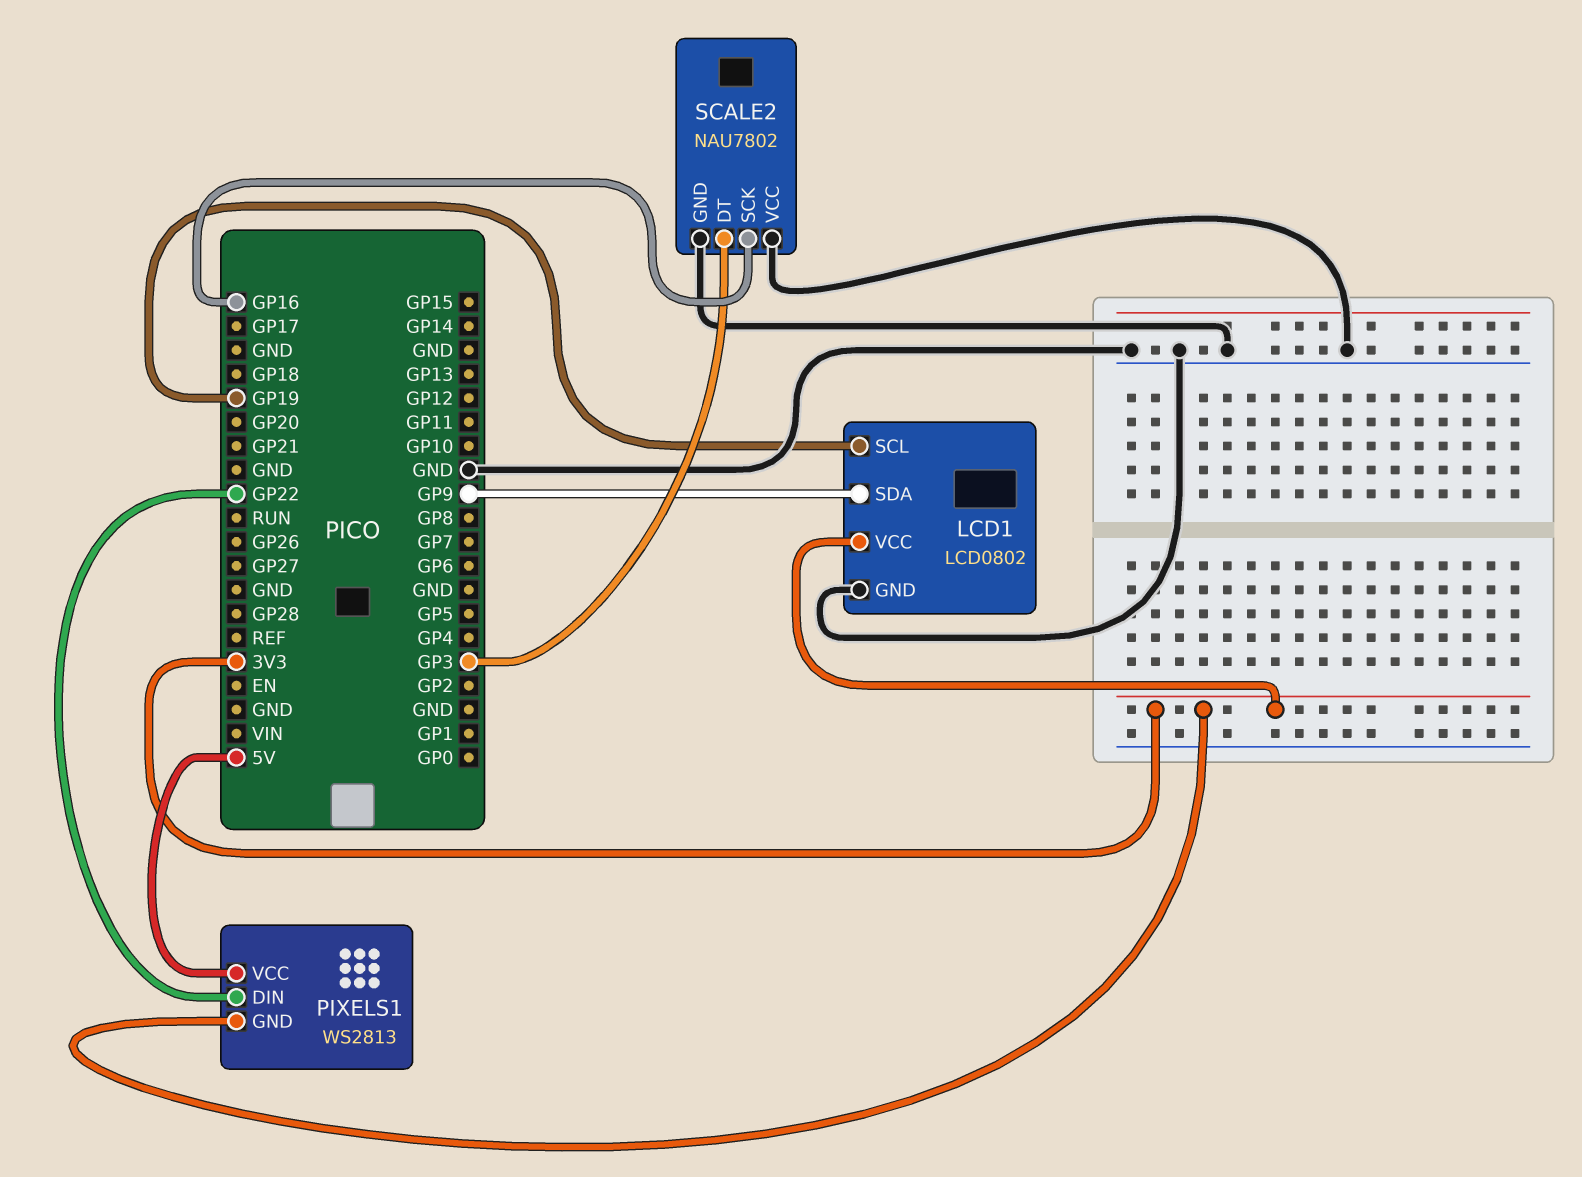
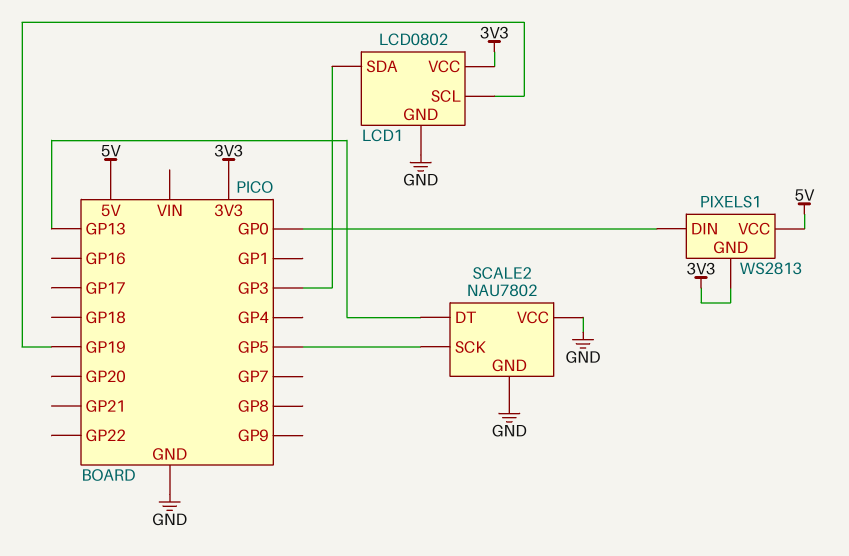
LCD1 pin SDA: GP9 -> GP3
PIXELS1 pin DIN: GP22 -> GP0
SCALE2 pin DT: GP3 -> GP13
SCALE2 pin SCK: GP16 -> GP5

